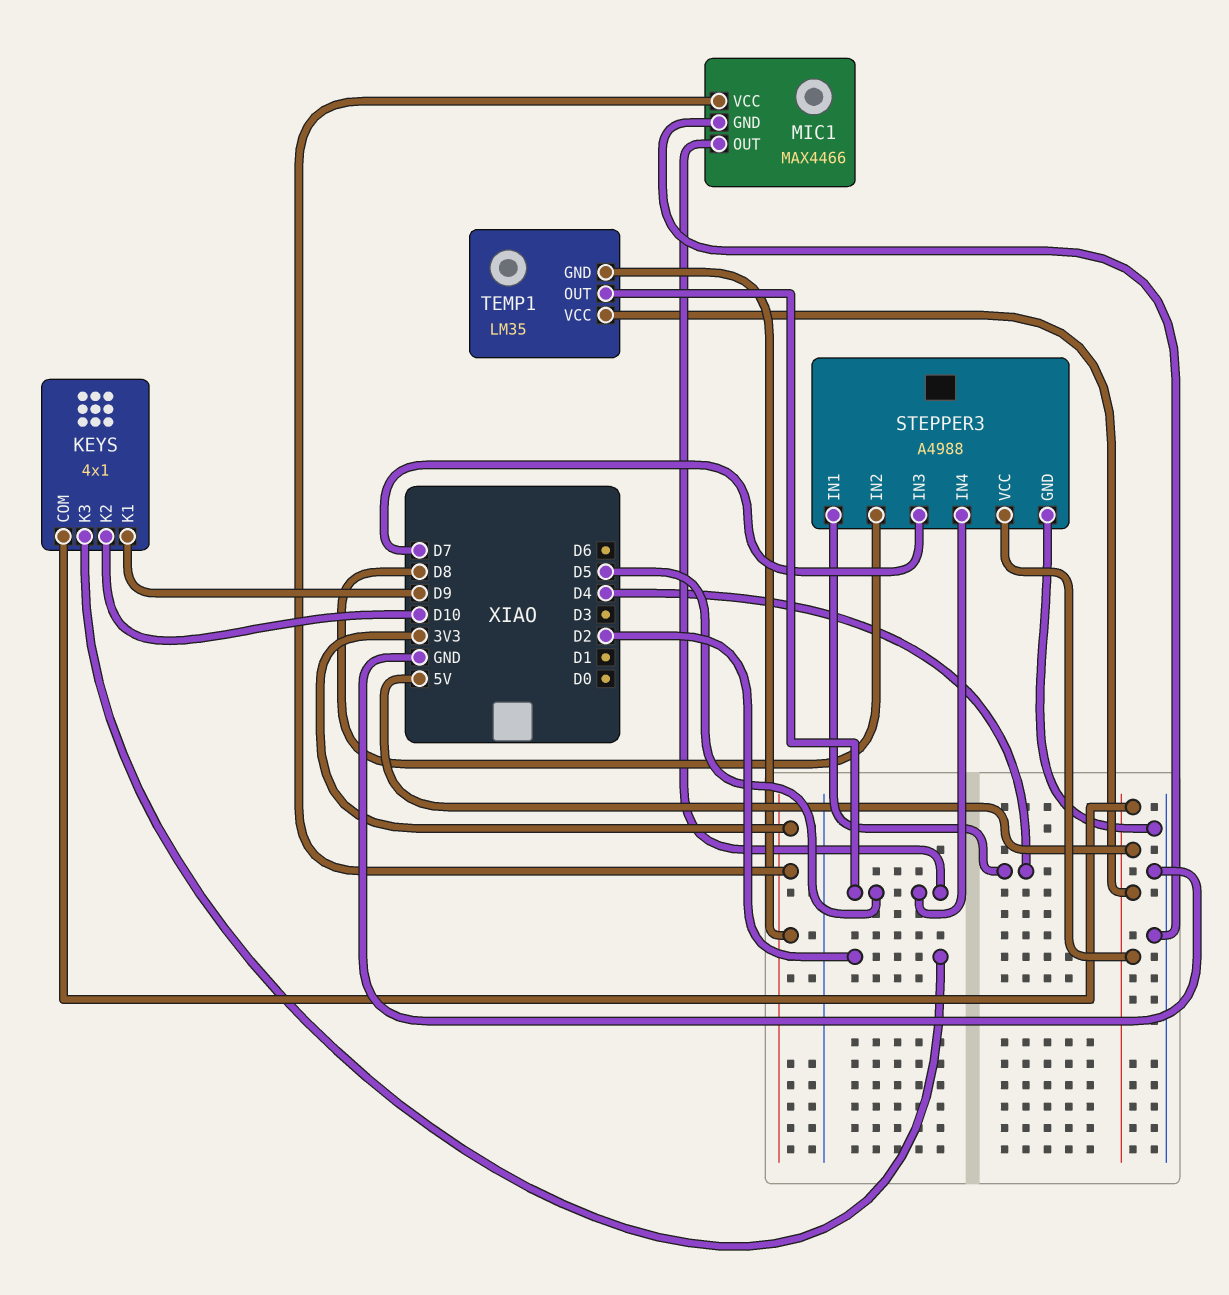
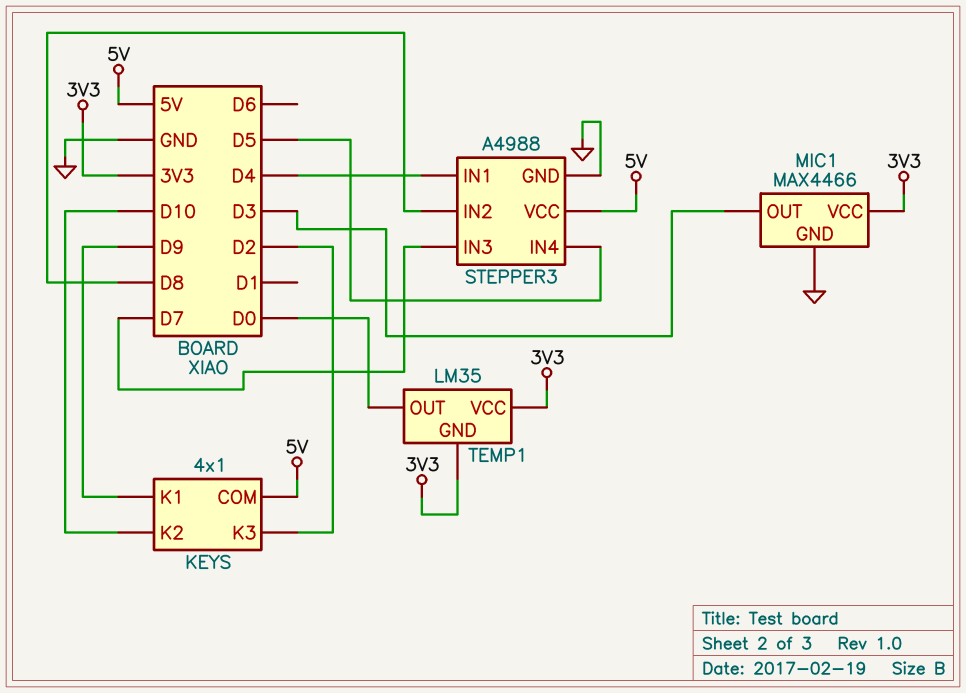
MIC1 pin OUT: D5 -> D3
TEMP1 pin OUT: D5 -> D0
TEMP1 pin VCC: 5V -> 3V3

